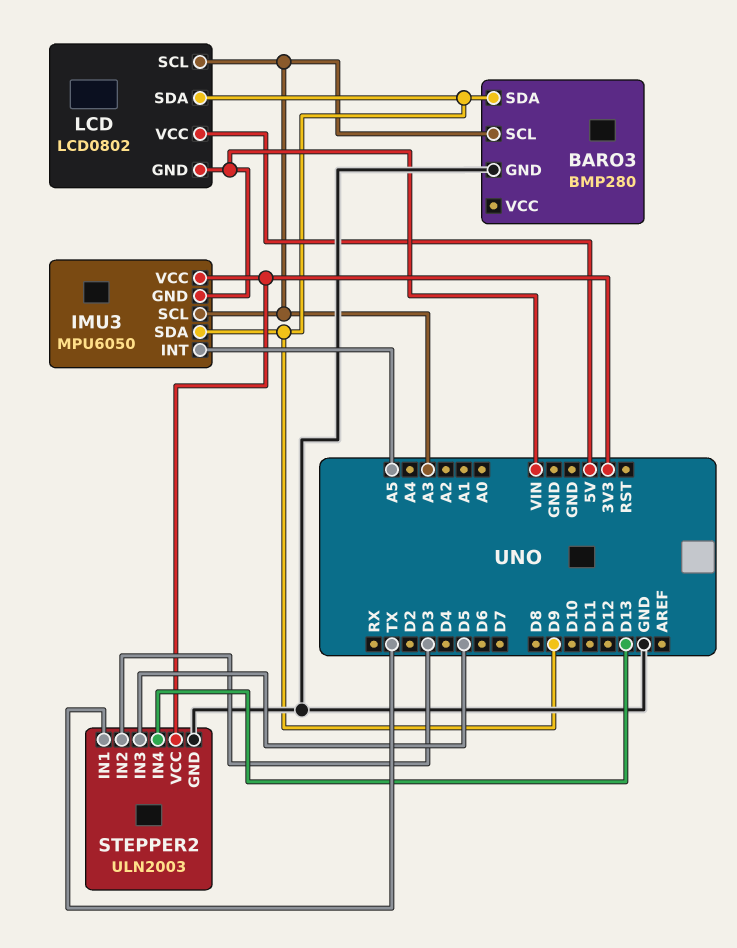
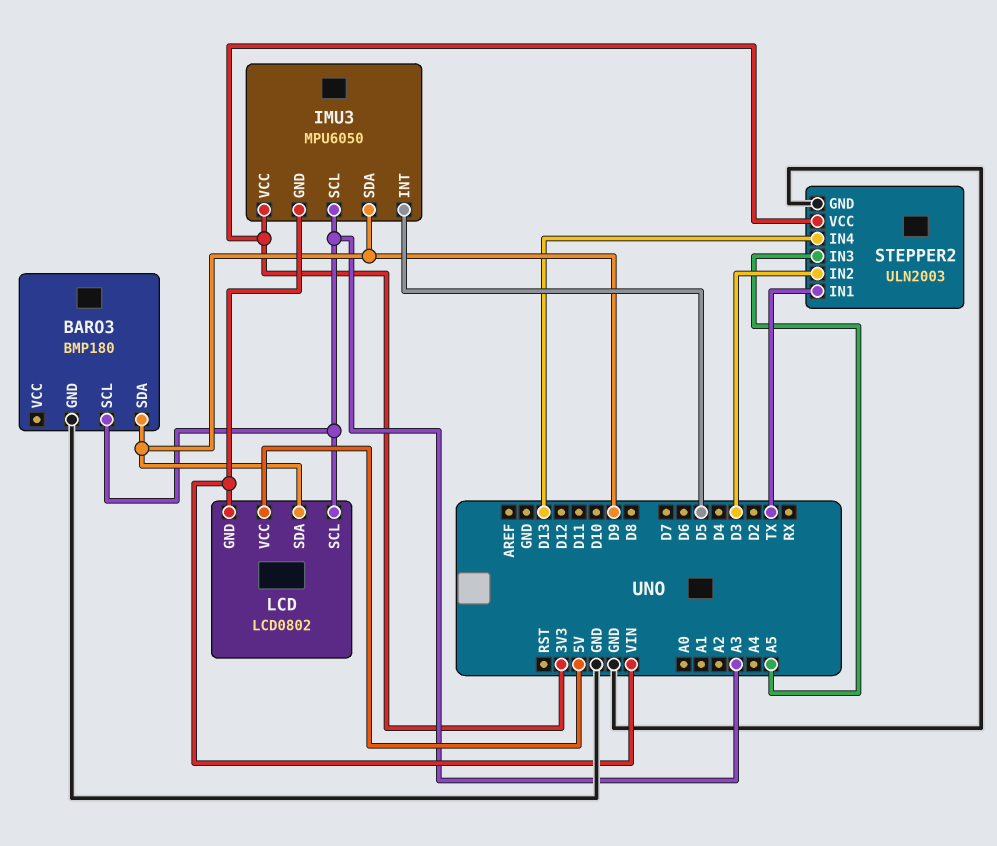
BARO3: BMP280 -> BMP180
IMU3 pin INT: A5 -> D5
STEPPER2 pin IN3: D5 -> A5

